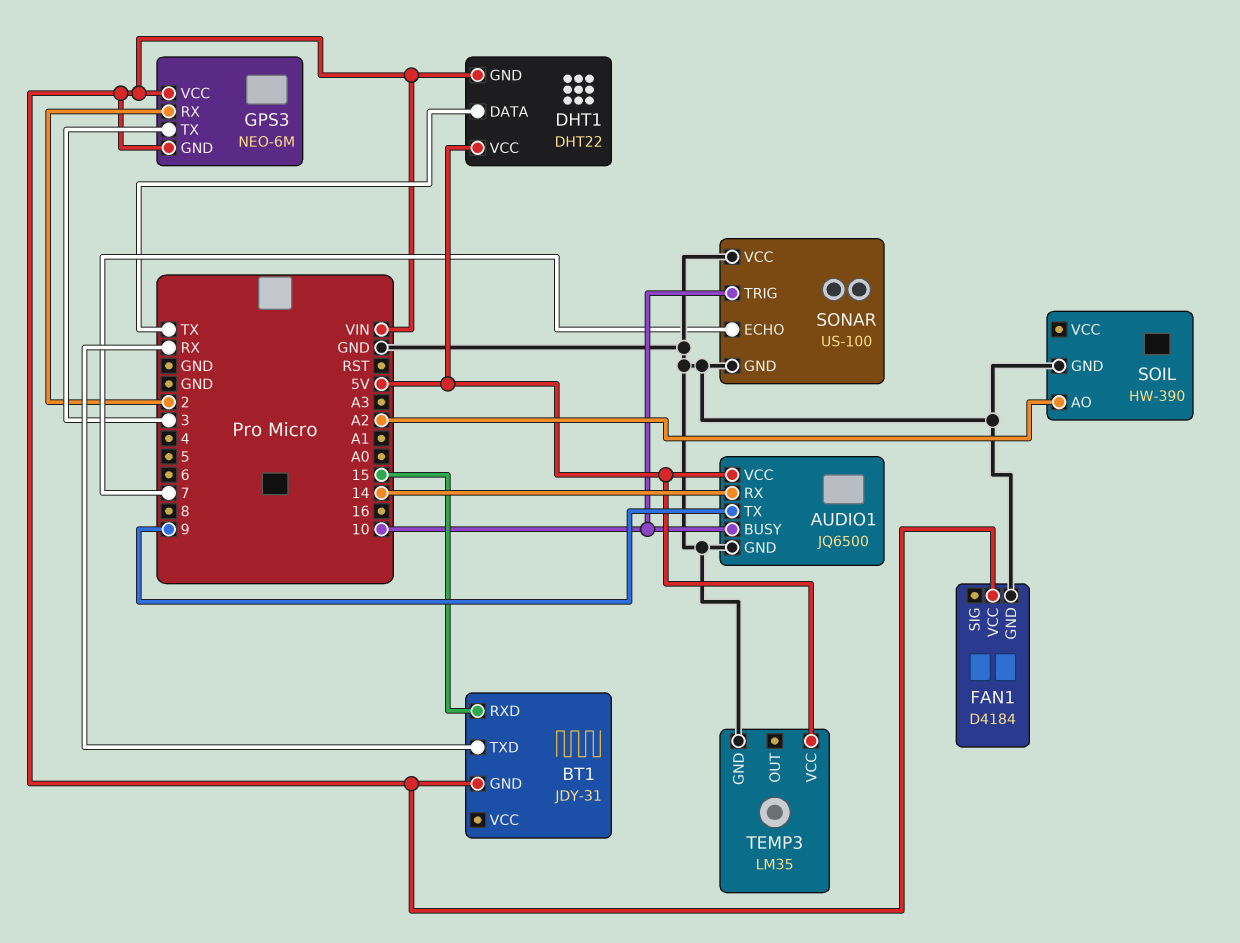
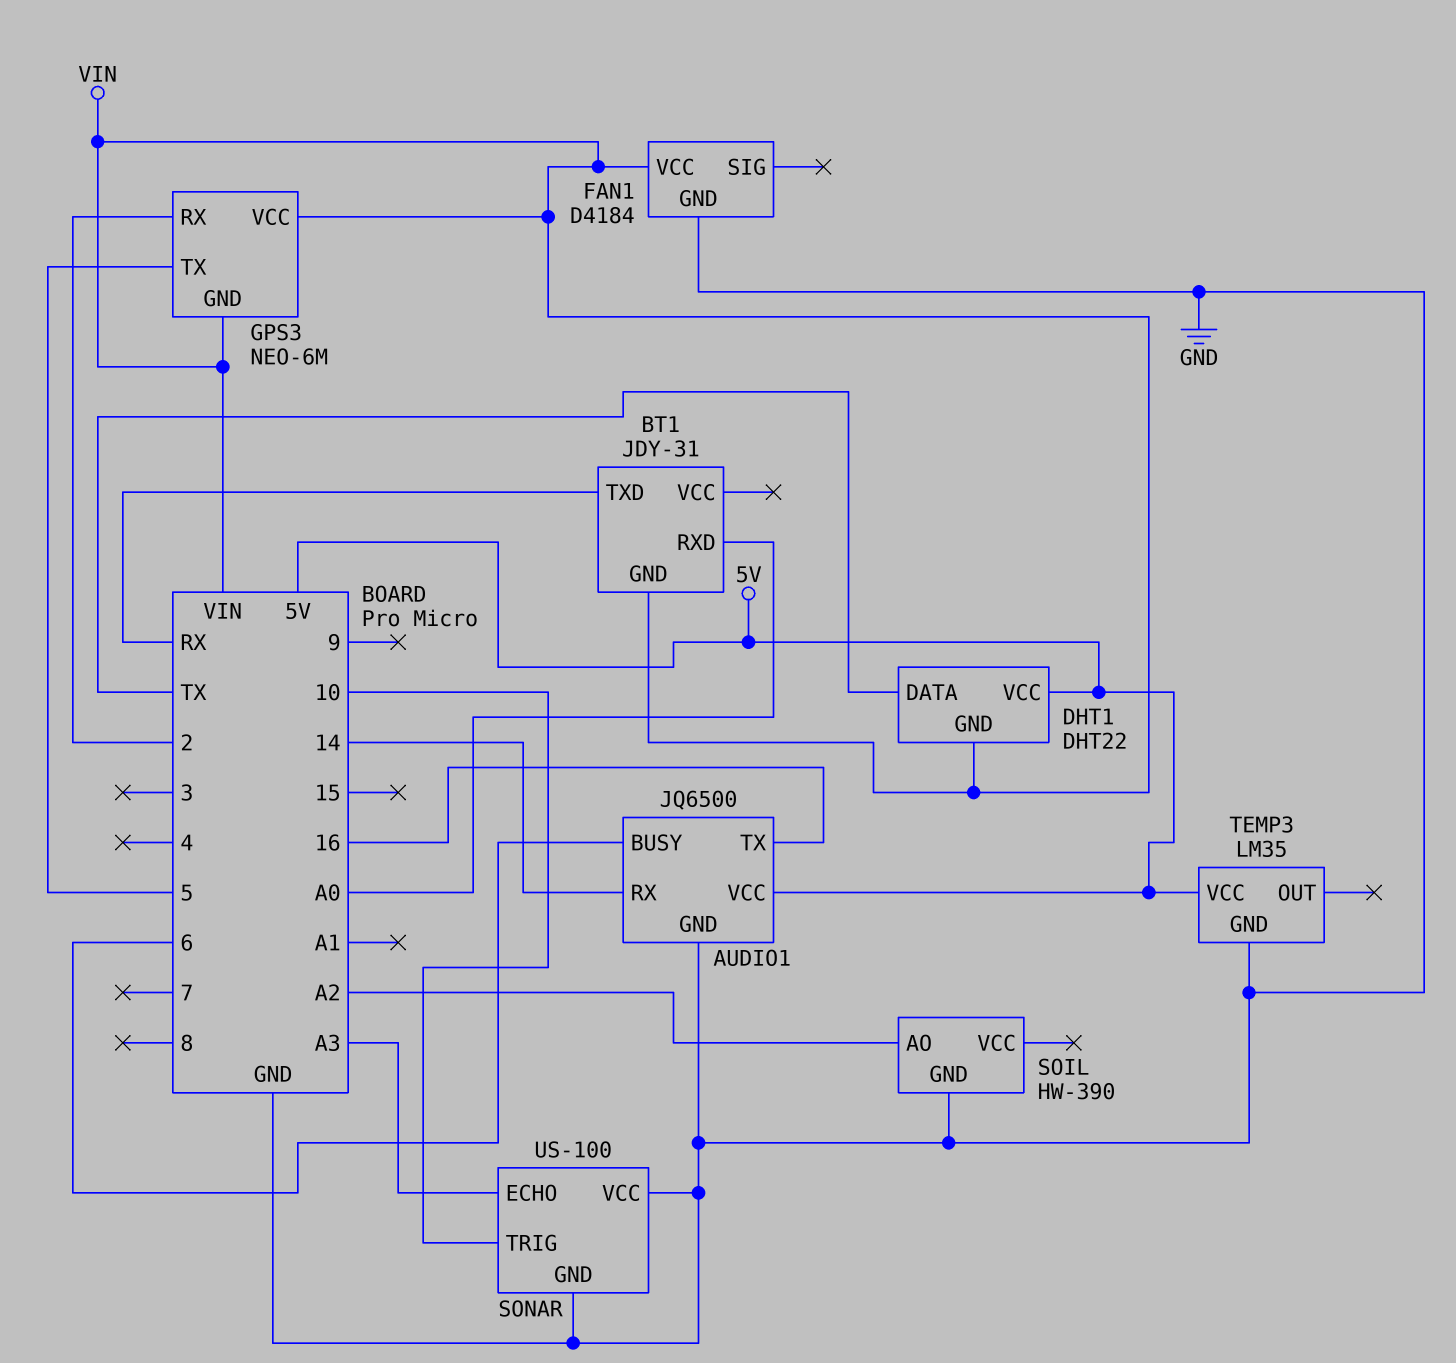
AUDIO1 pin BUSY: 10 -> 6
AUDIO1 pin TX: 9 -> 16
BT1 pin RXD: 15 -> A0
GPS3 pin TX: 3 -> 5
SONAR pin ECHO: 7 -> A3

